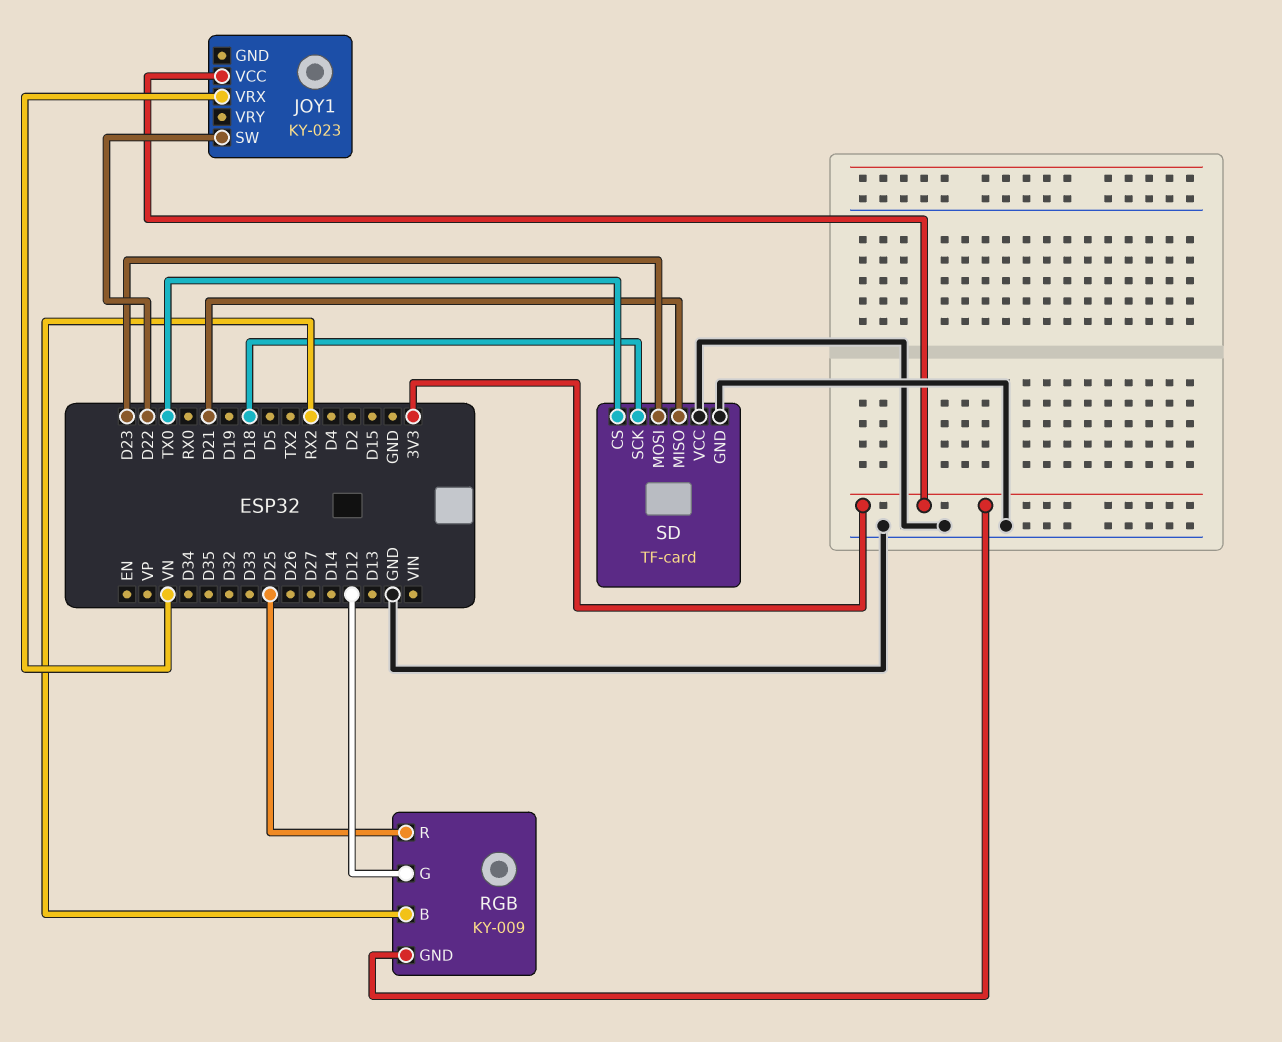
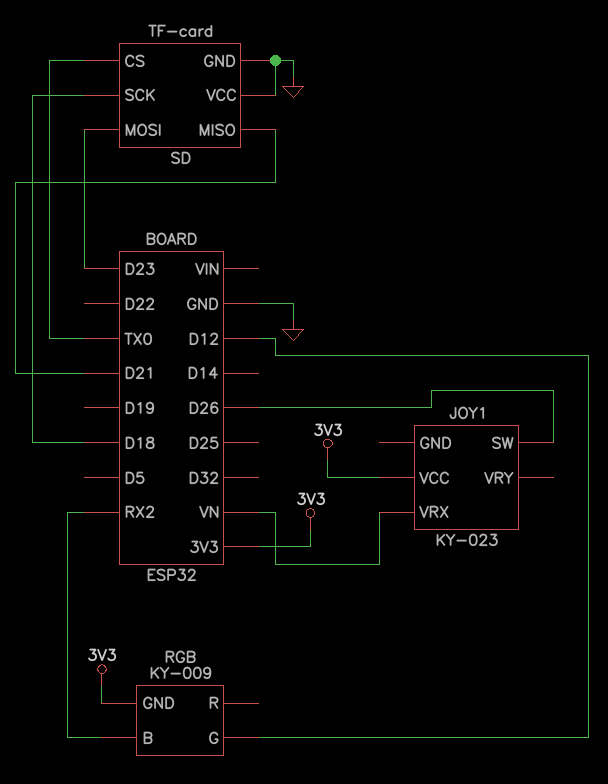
JOY1 pin SW: D22 -> D26
RGB pin R: D25 -> none

